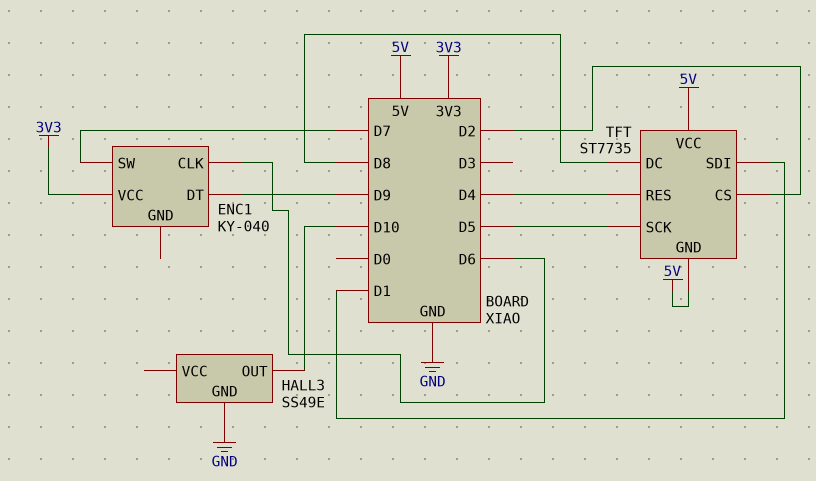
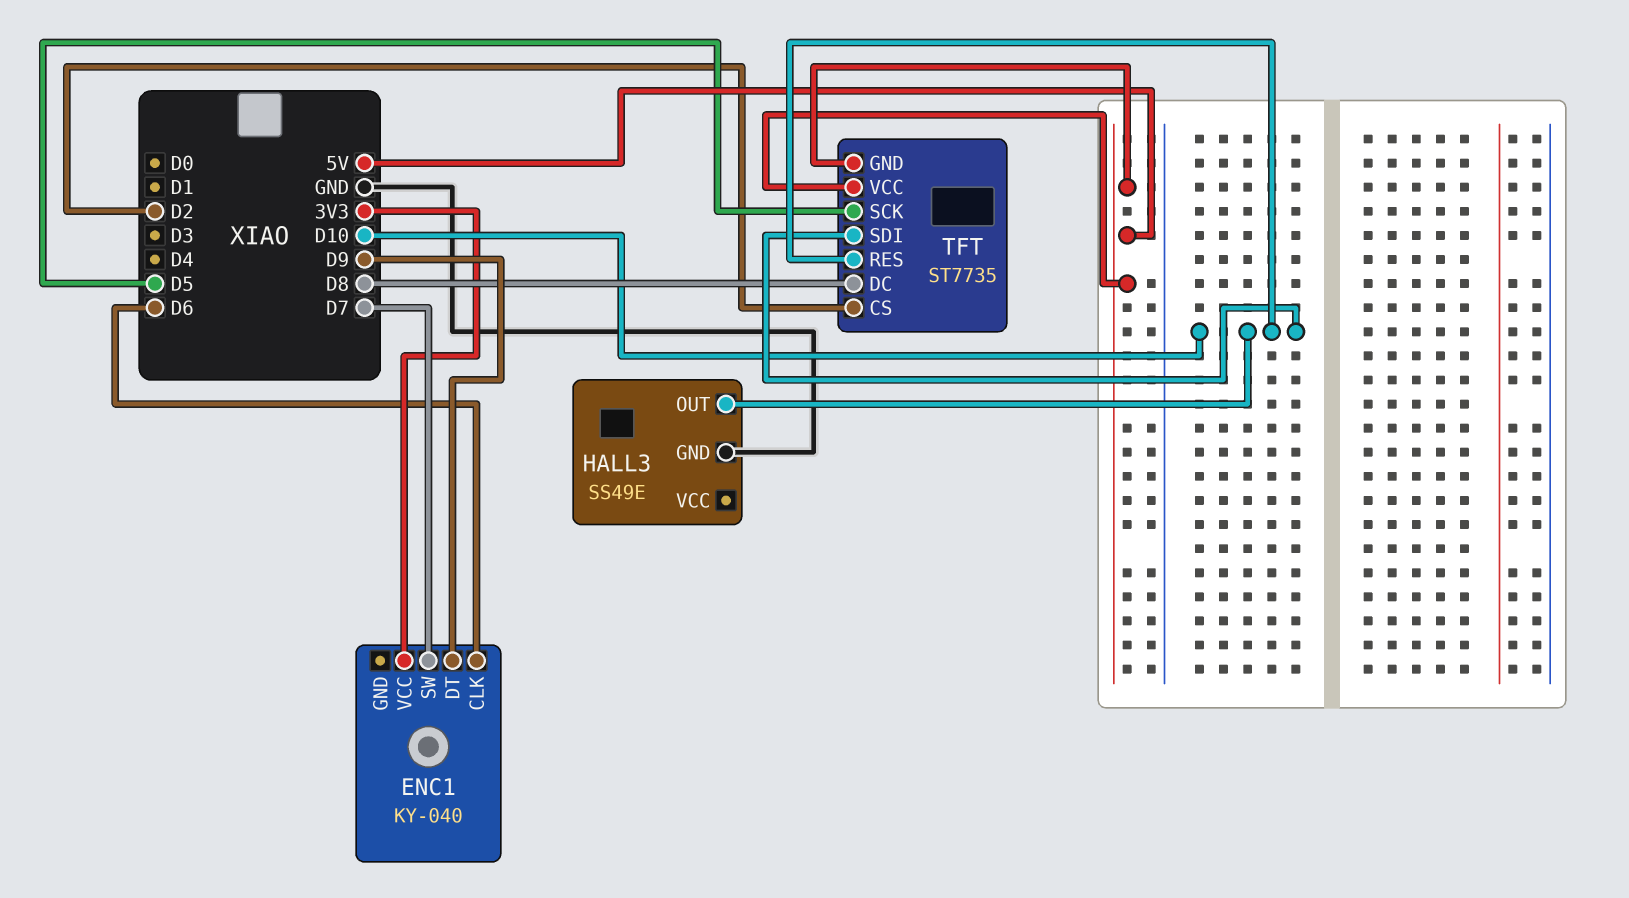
TFT pin RES: D4 -> D10
TFT pin SDI: D1 -> D10

